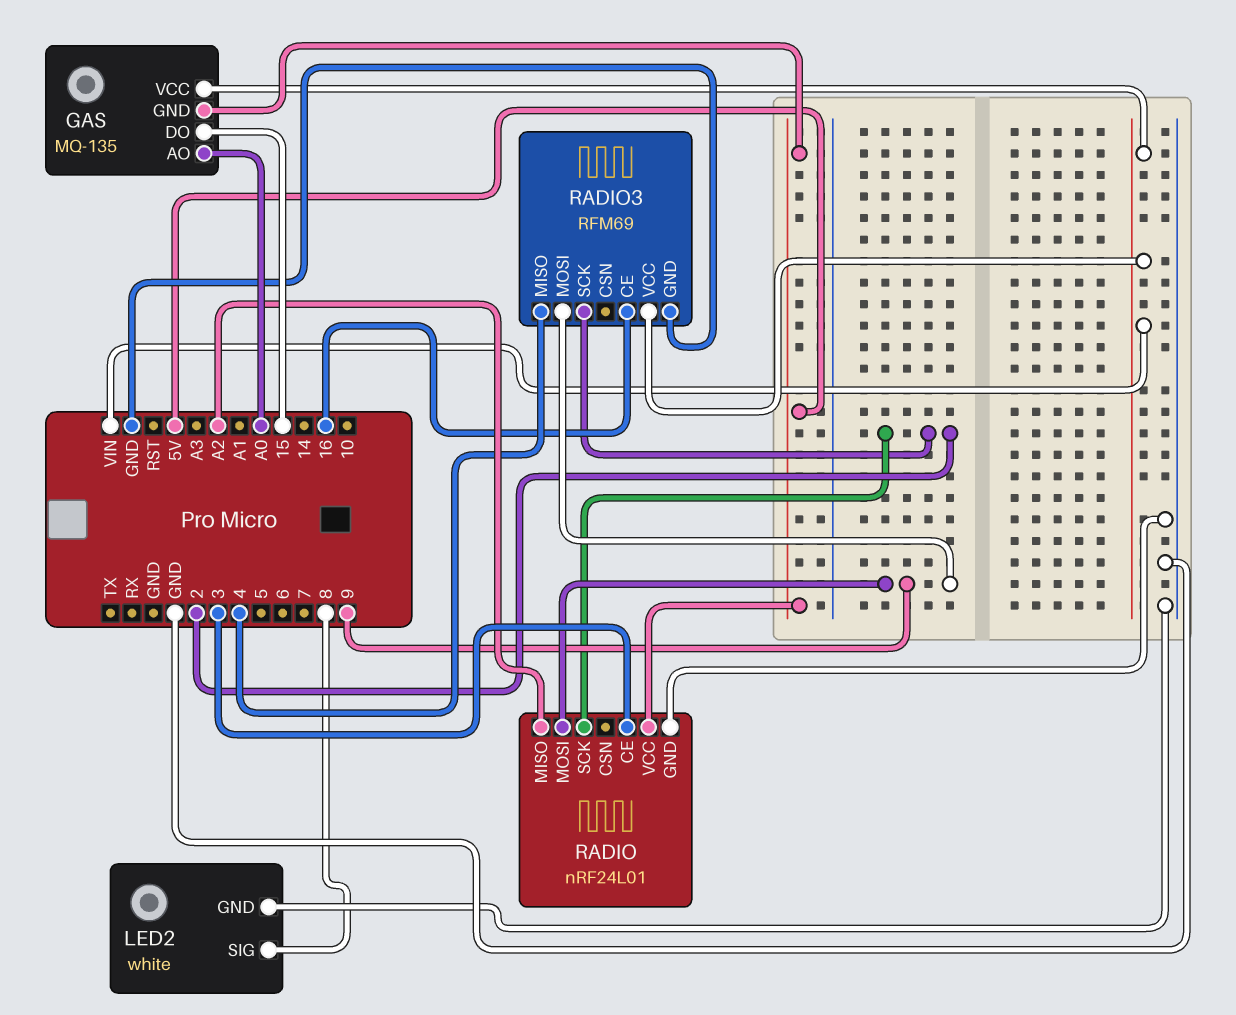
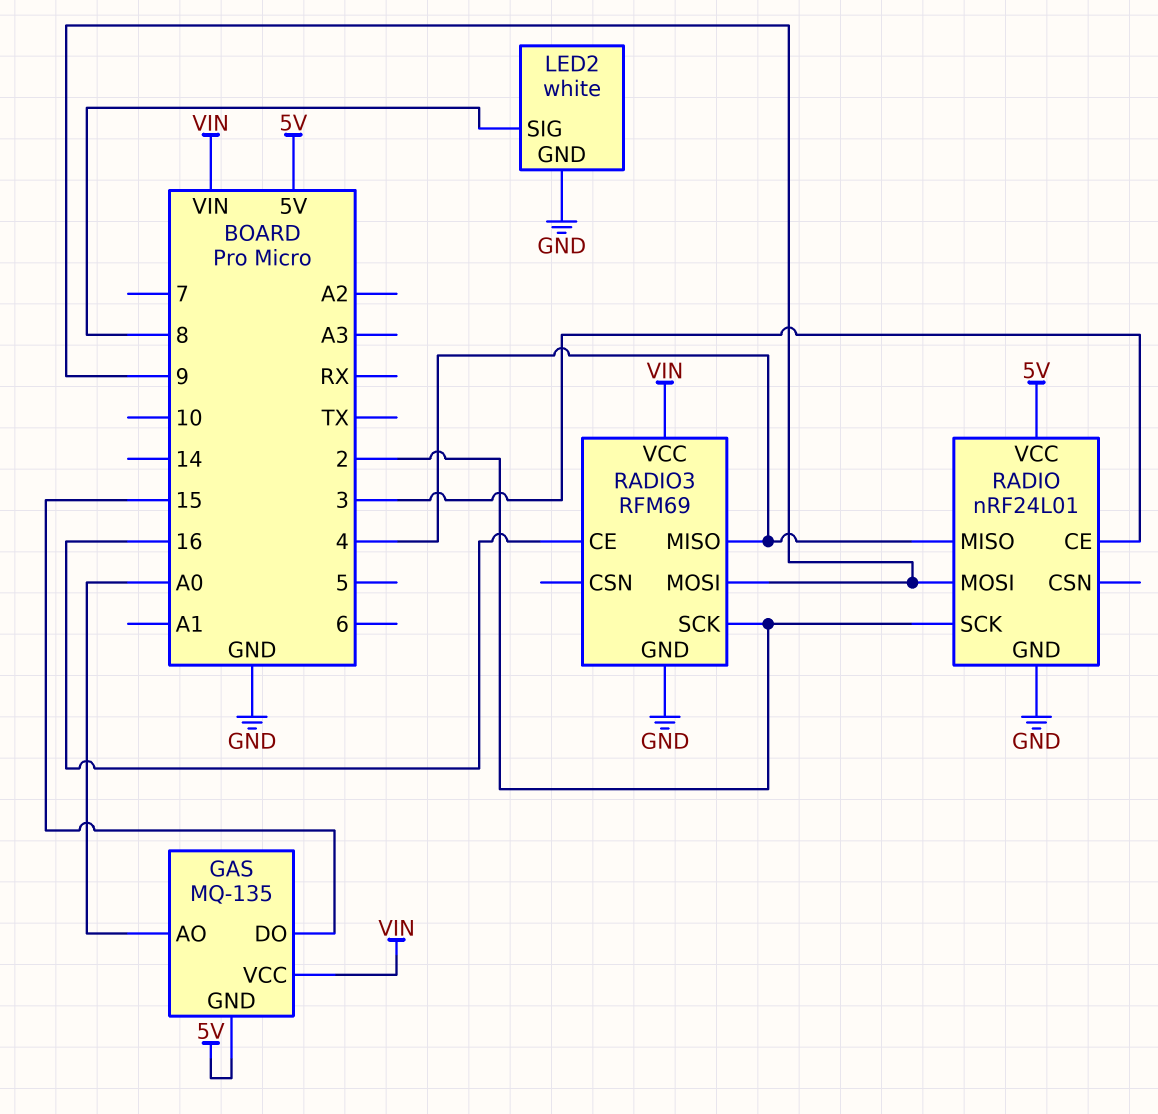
RADIO pin MISO: A2 -> 4

